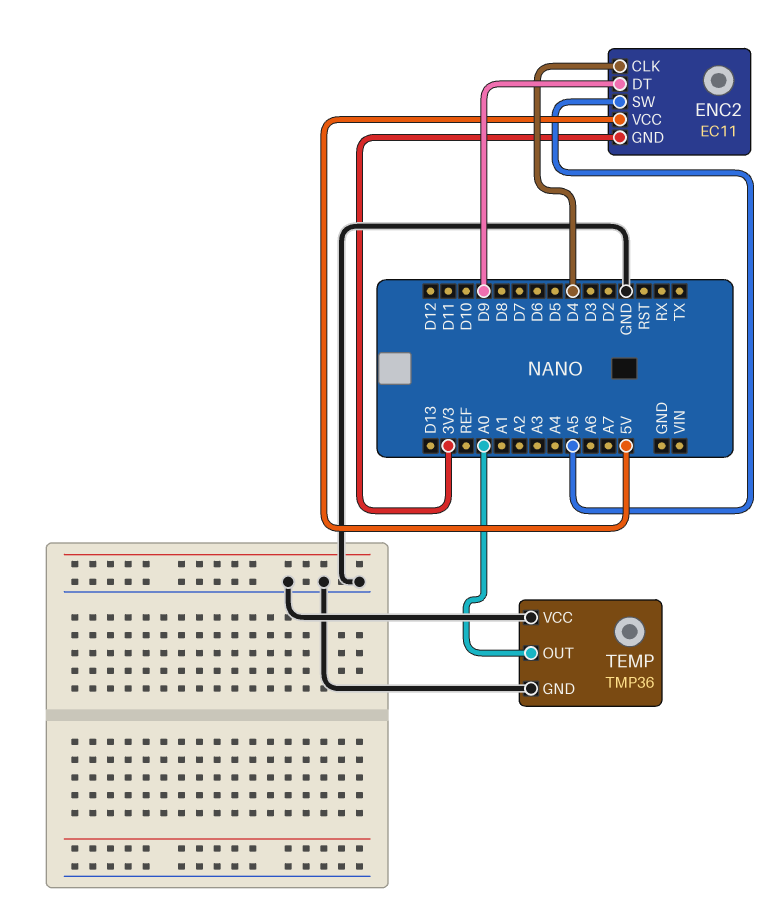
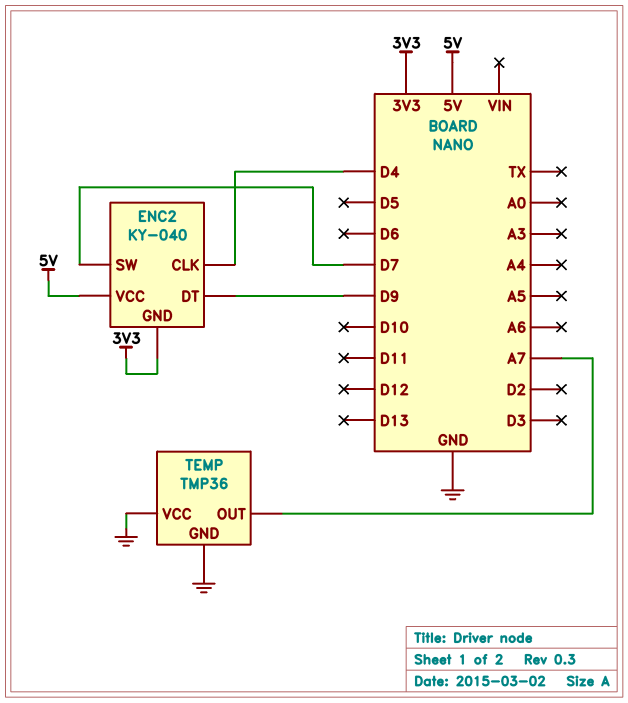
ENC2: EC11 -> KY-040
ENC2 pin SW: A5 -> D7
TEMP pin OUT: A0 -> A7

